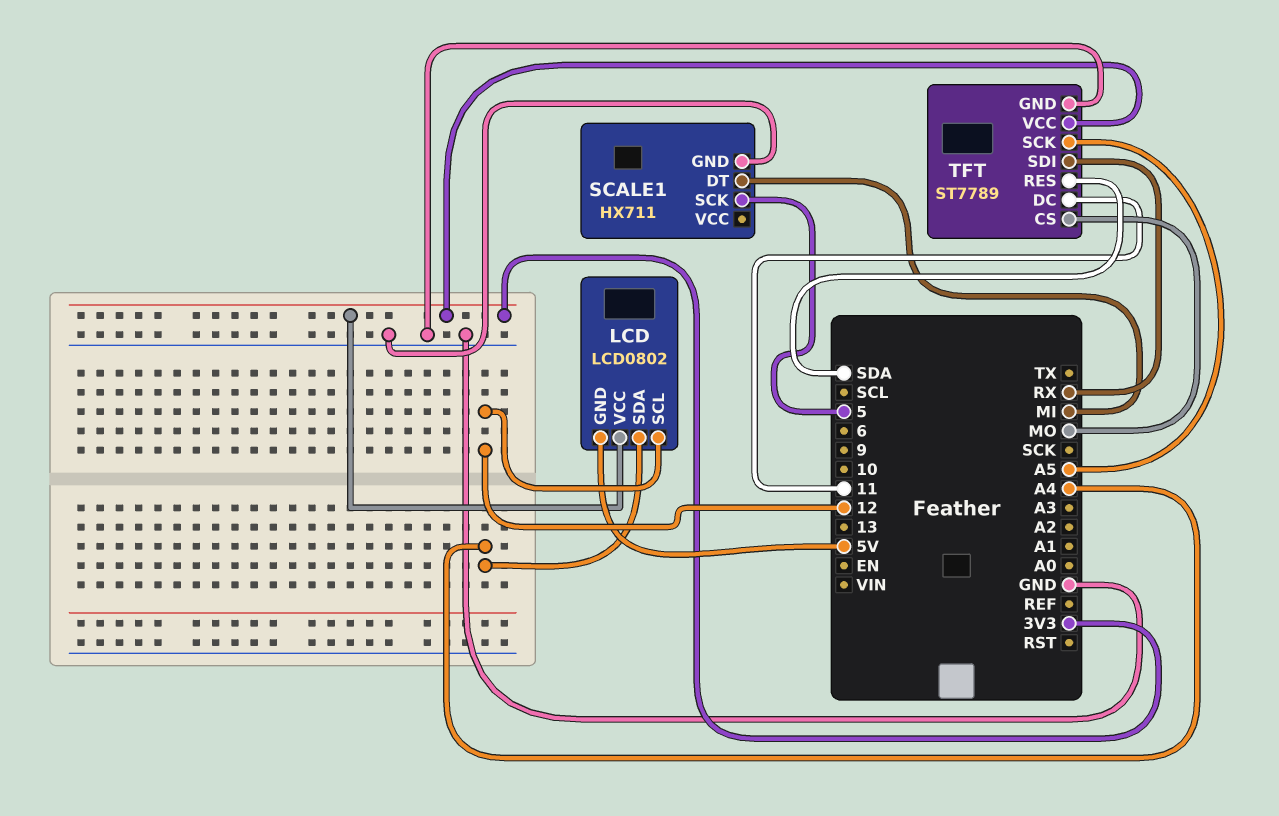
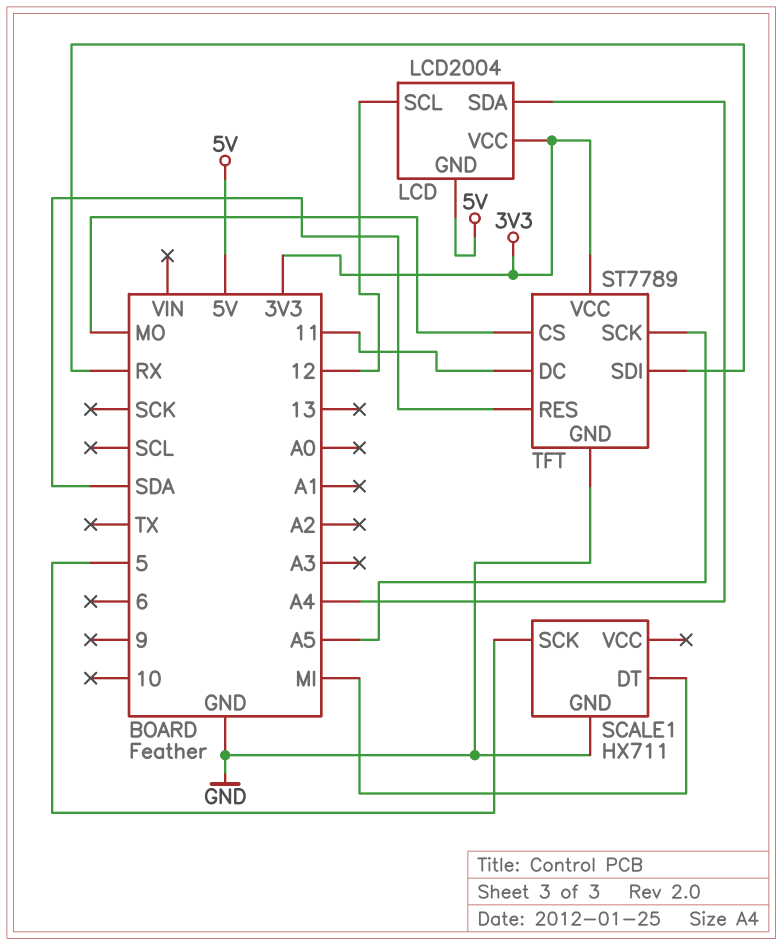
LCD: LCD0802 -> LCD2004

